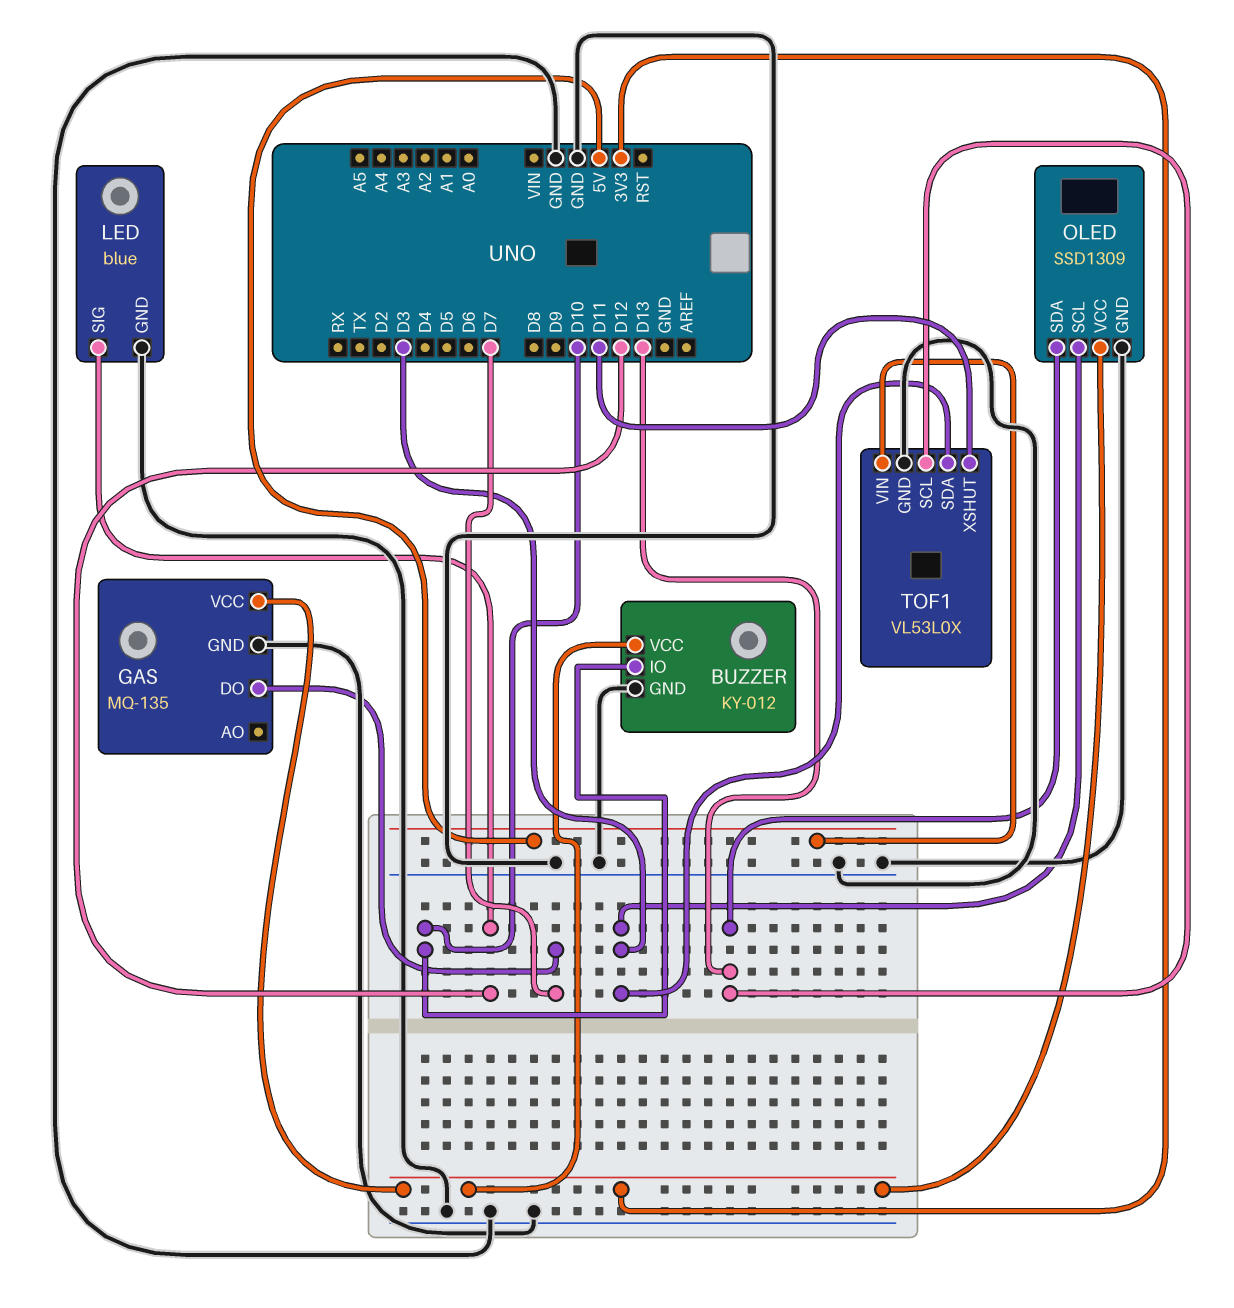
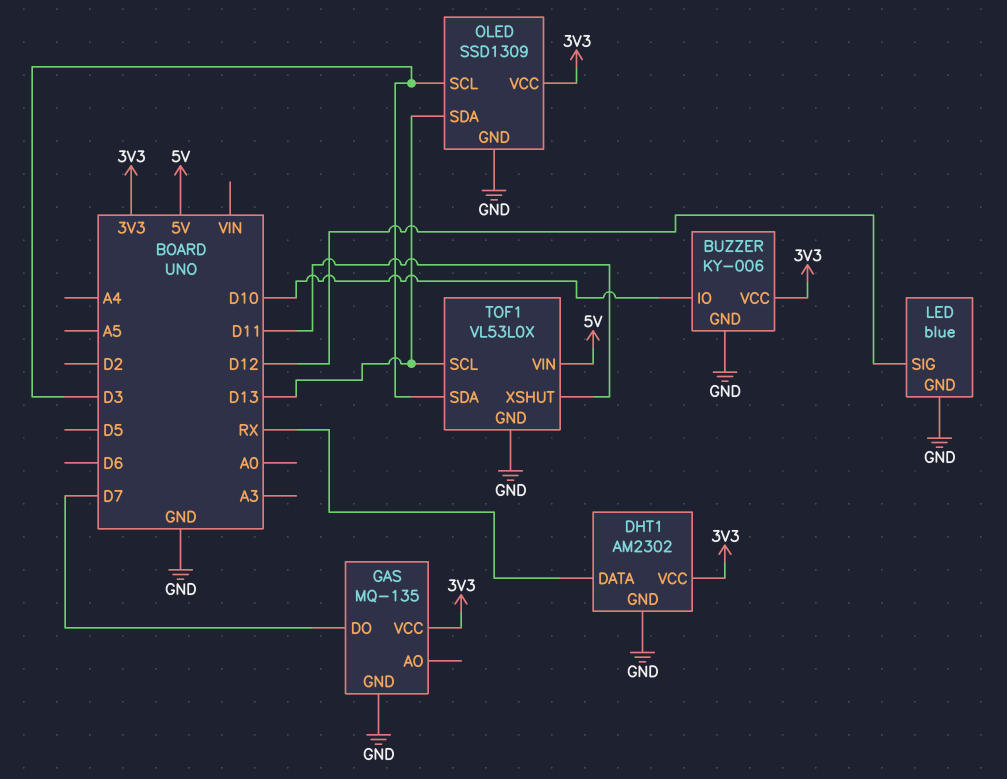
BUZZER: KY-012 -> KY-006
DHT1: none -> AM2302
DHT1 pin DATA: none -> RX
DHT1 pin GND: none -> GND
DHT1 pin VCC: none -> 3V3

